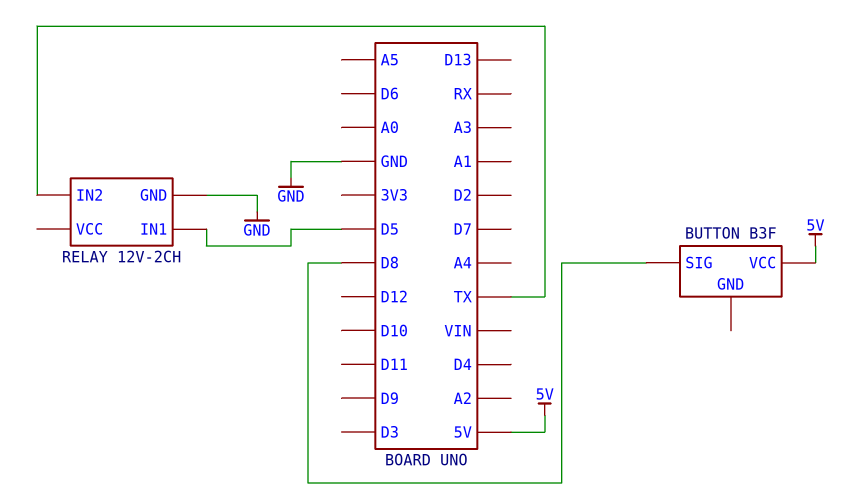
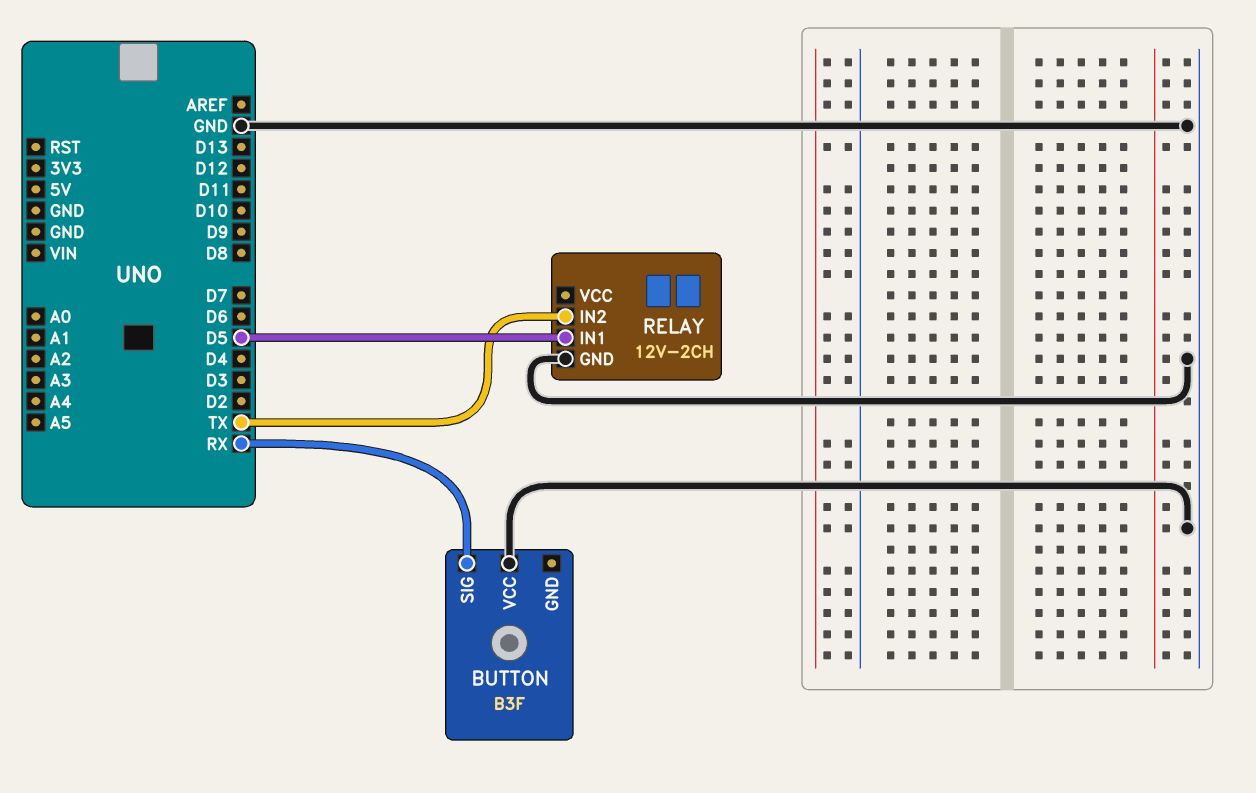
BUTTON pin SIG: D8 -> RX
BUTTON pin VCC: 5V -> GND

